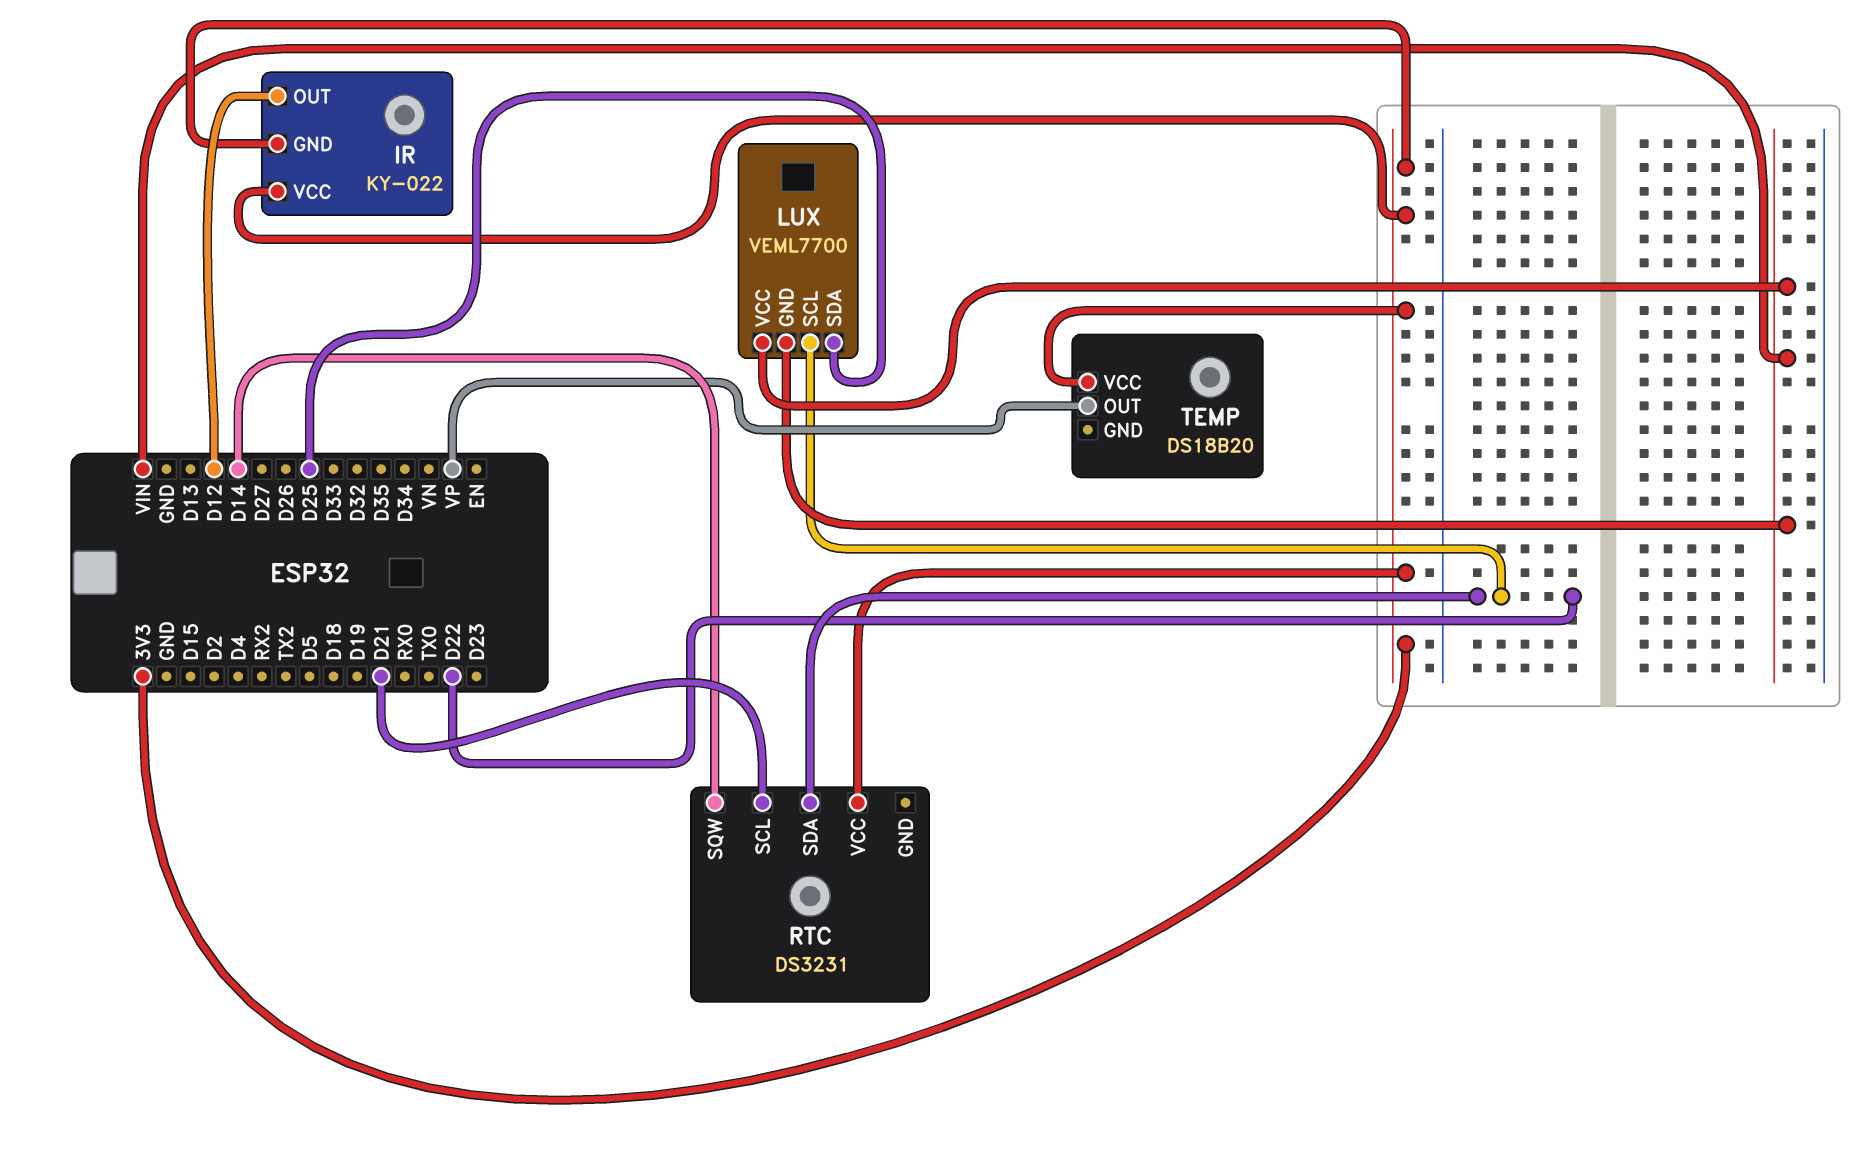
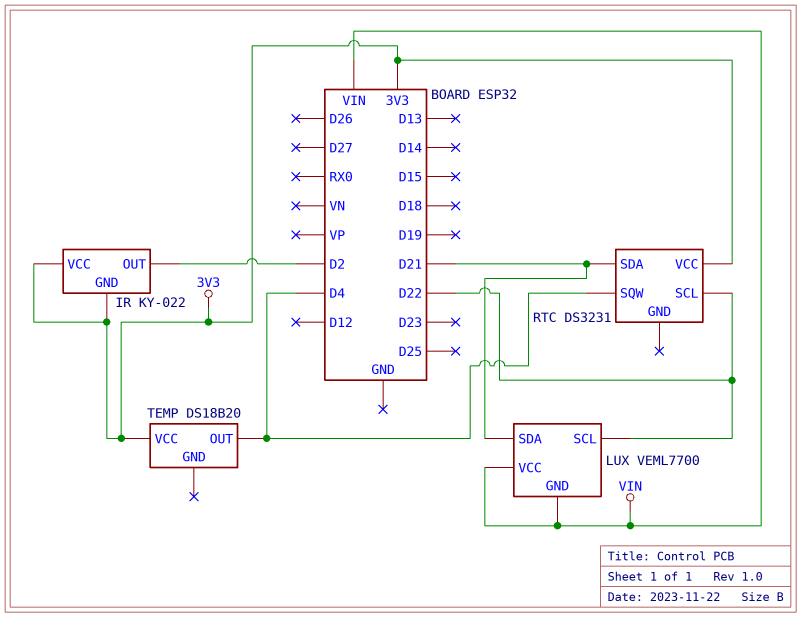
IR pin OUT: D12 -> D2
LUX pin SDA: D25 -> D21
RTC pin SCL: D21 -> D22
RTC pin SDA: D22 -> D21
RTC pin SQW: D14 -> D4
TEMP pin OUT: VP -> D4

